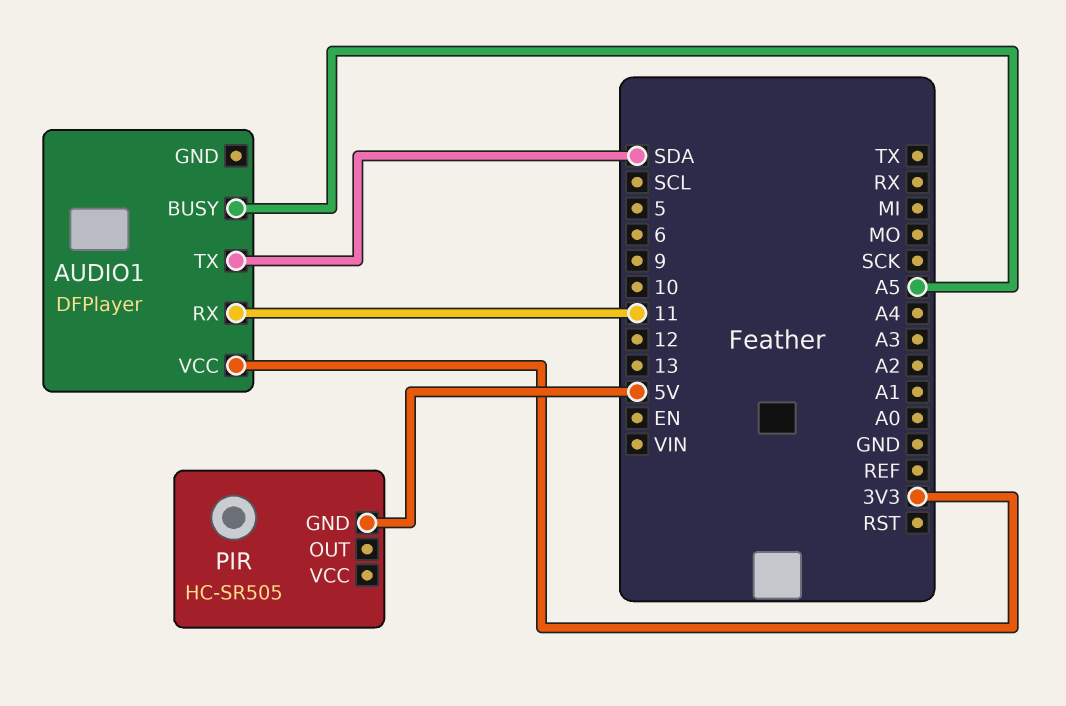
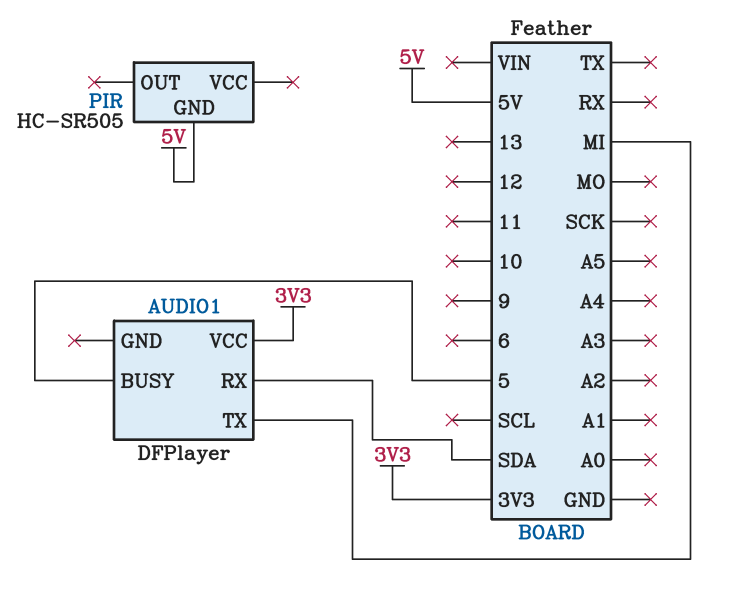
AUDIO1 pin BUSY: A5 -> 5
AUDIO1 pin RX: 11 -> SDA
AUDIO1 pin TX: SDA -> MI

